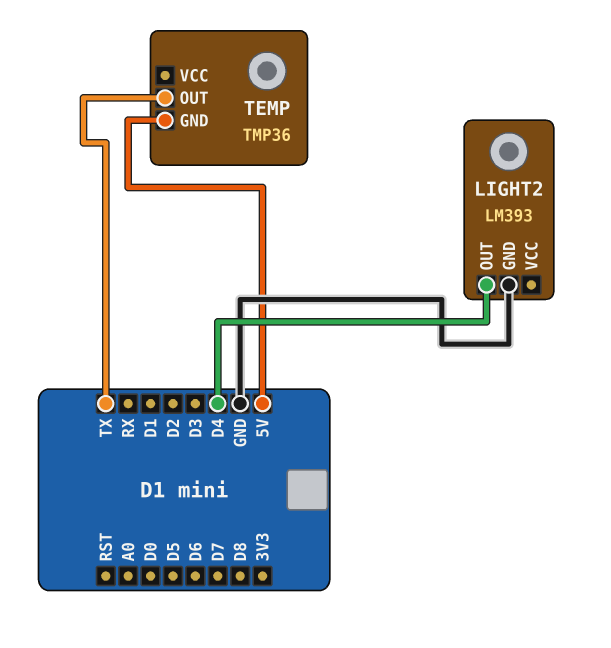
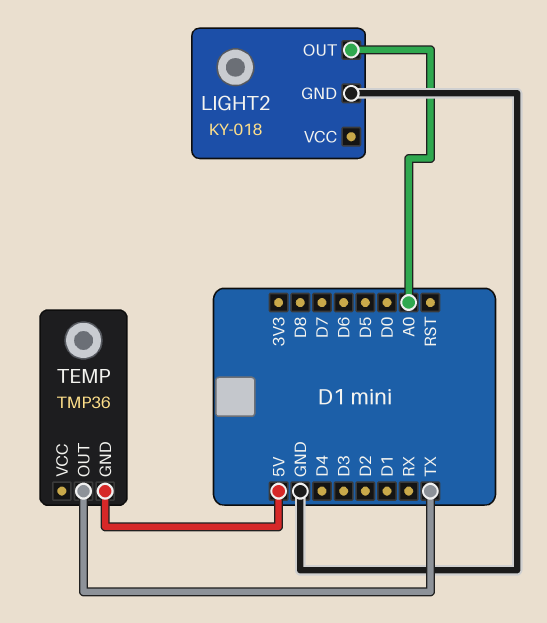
LIGHT2: LM393 -> KY-018
LIGHT2 pin OUT: D4 -> A0

